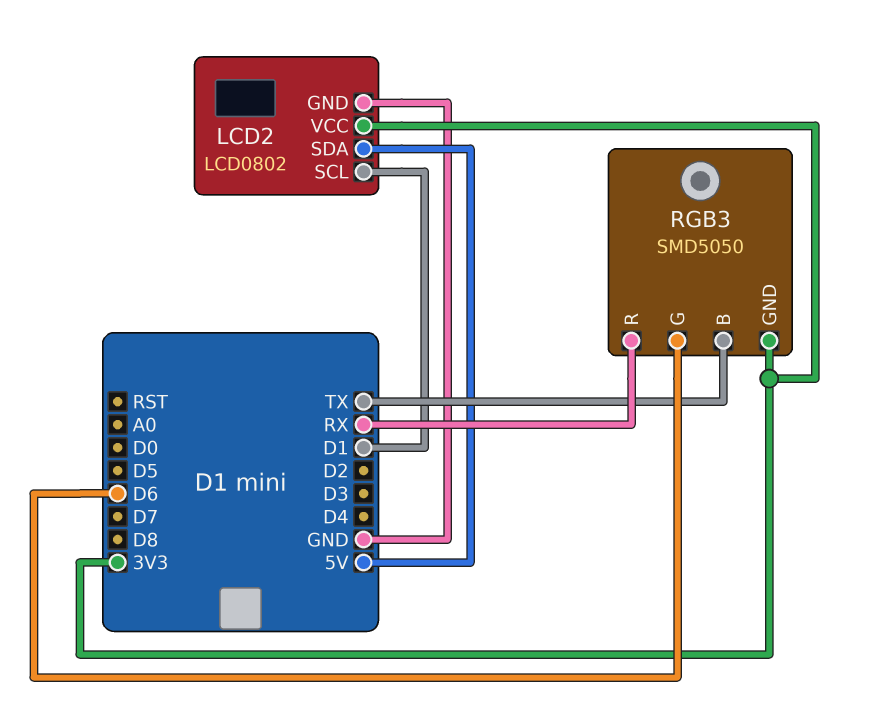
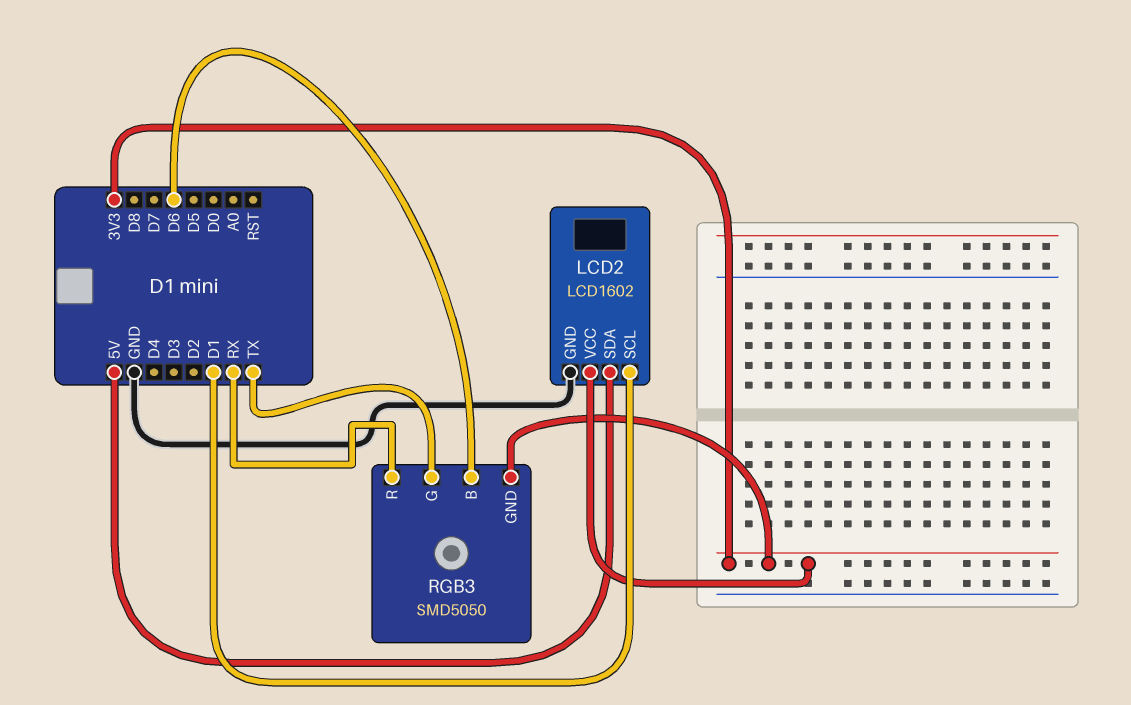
LCD2: LCD0802 -> LCD1602
RGB3 pin B: TX -> D6
RGB3 pin G: D6 -> TX

